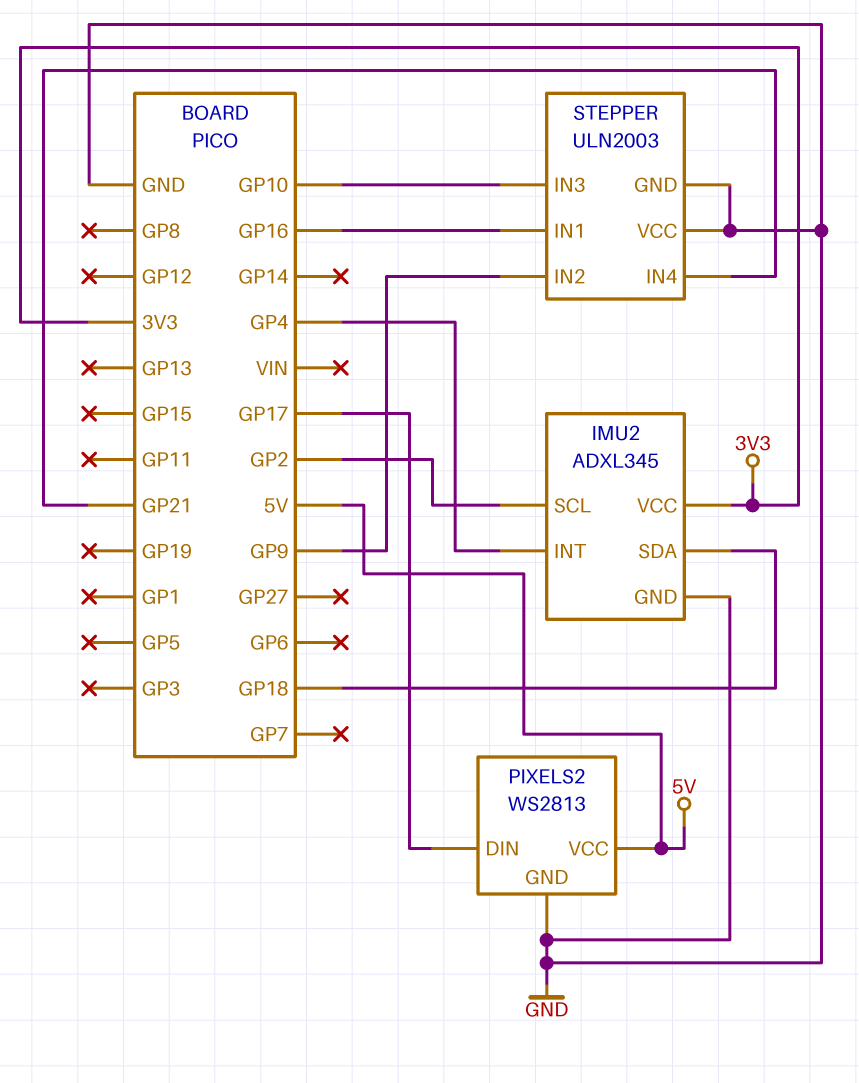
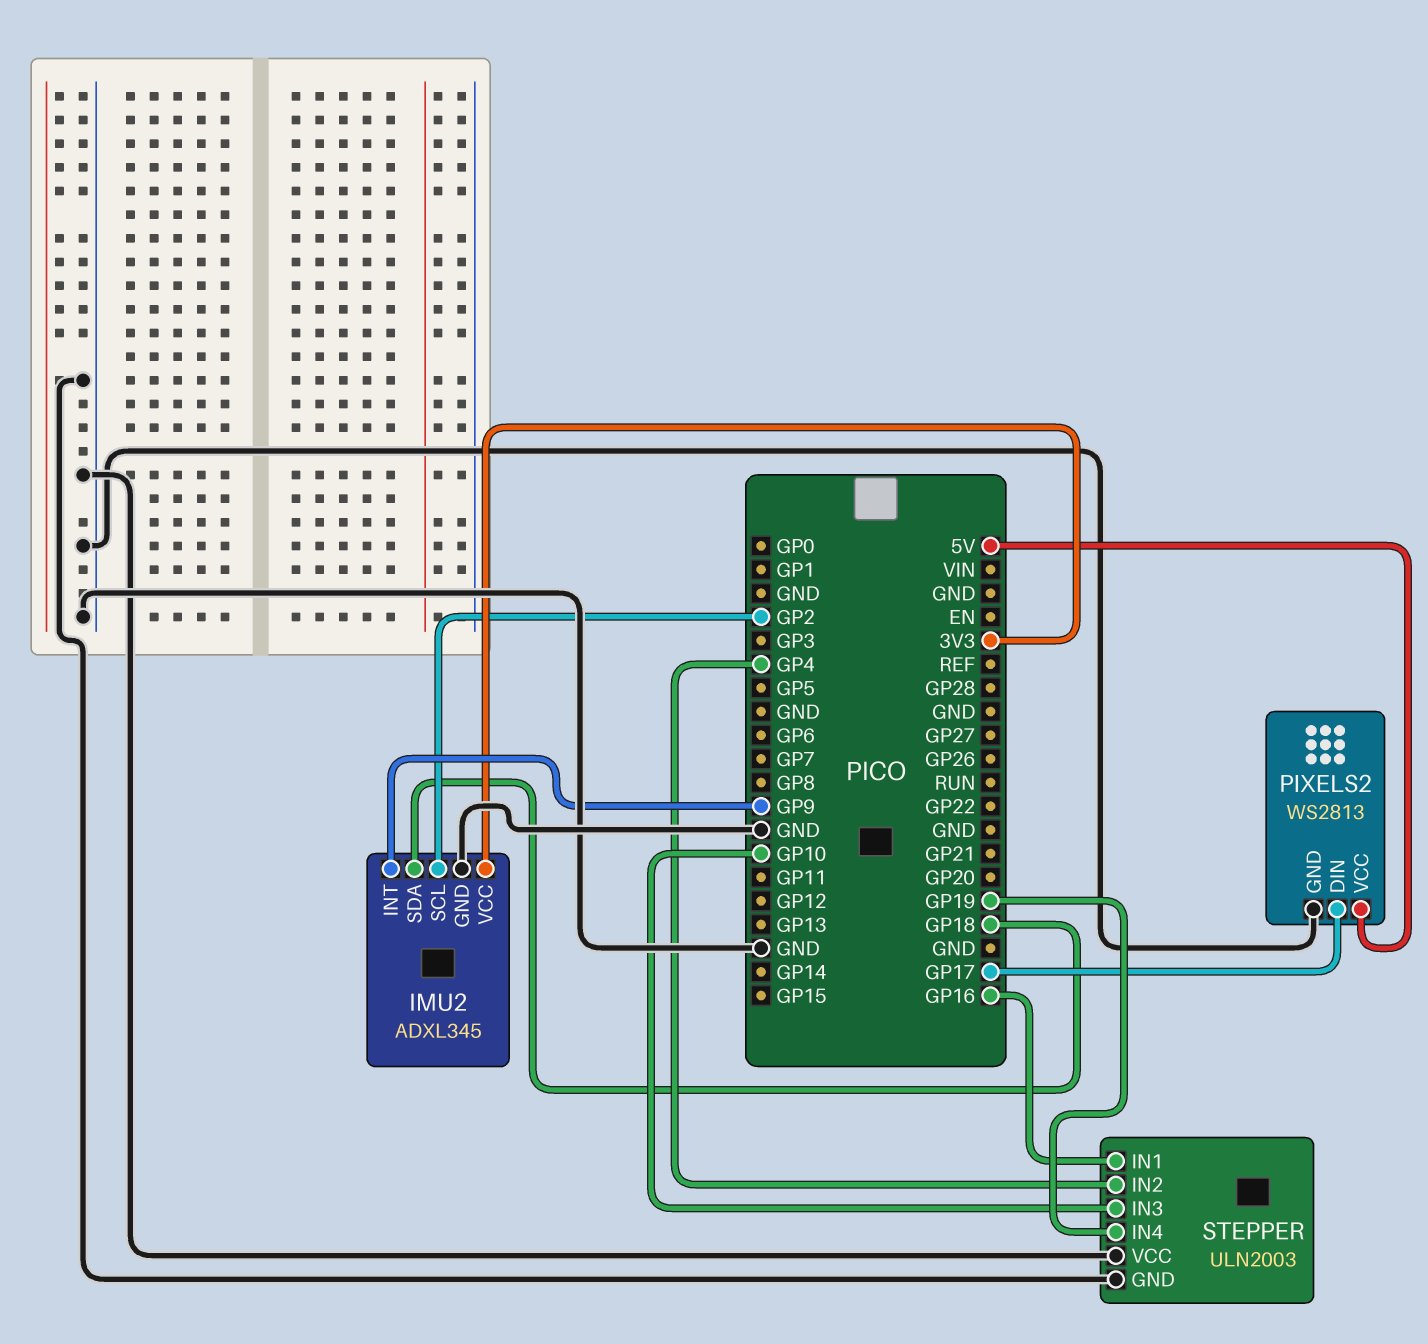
IMU2 pin INT: GP4 -> GP9
STEPPER pin IN2: GP9 -> GP4
STEPPER pin IN4: GP21 -> GP19

